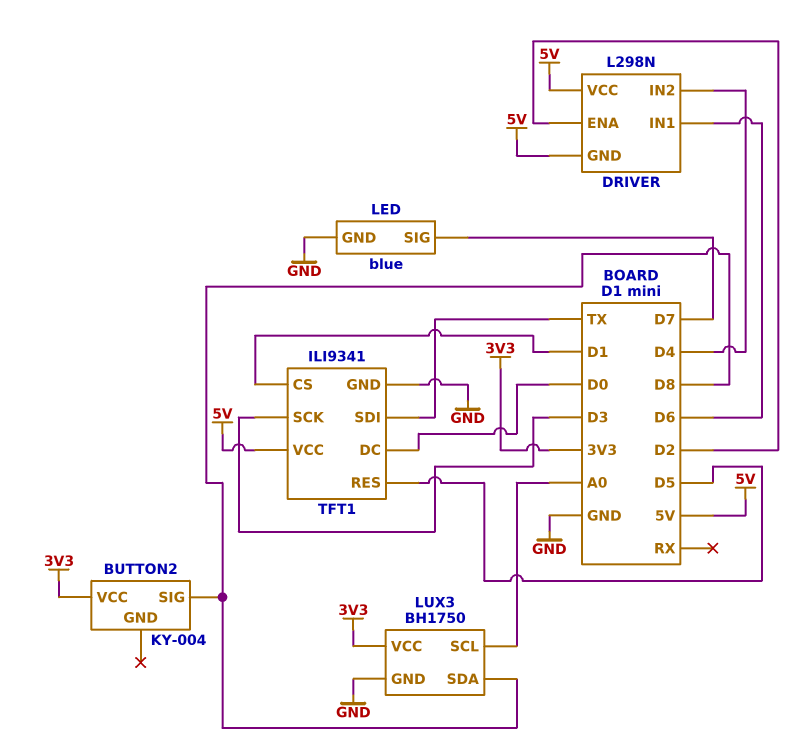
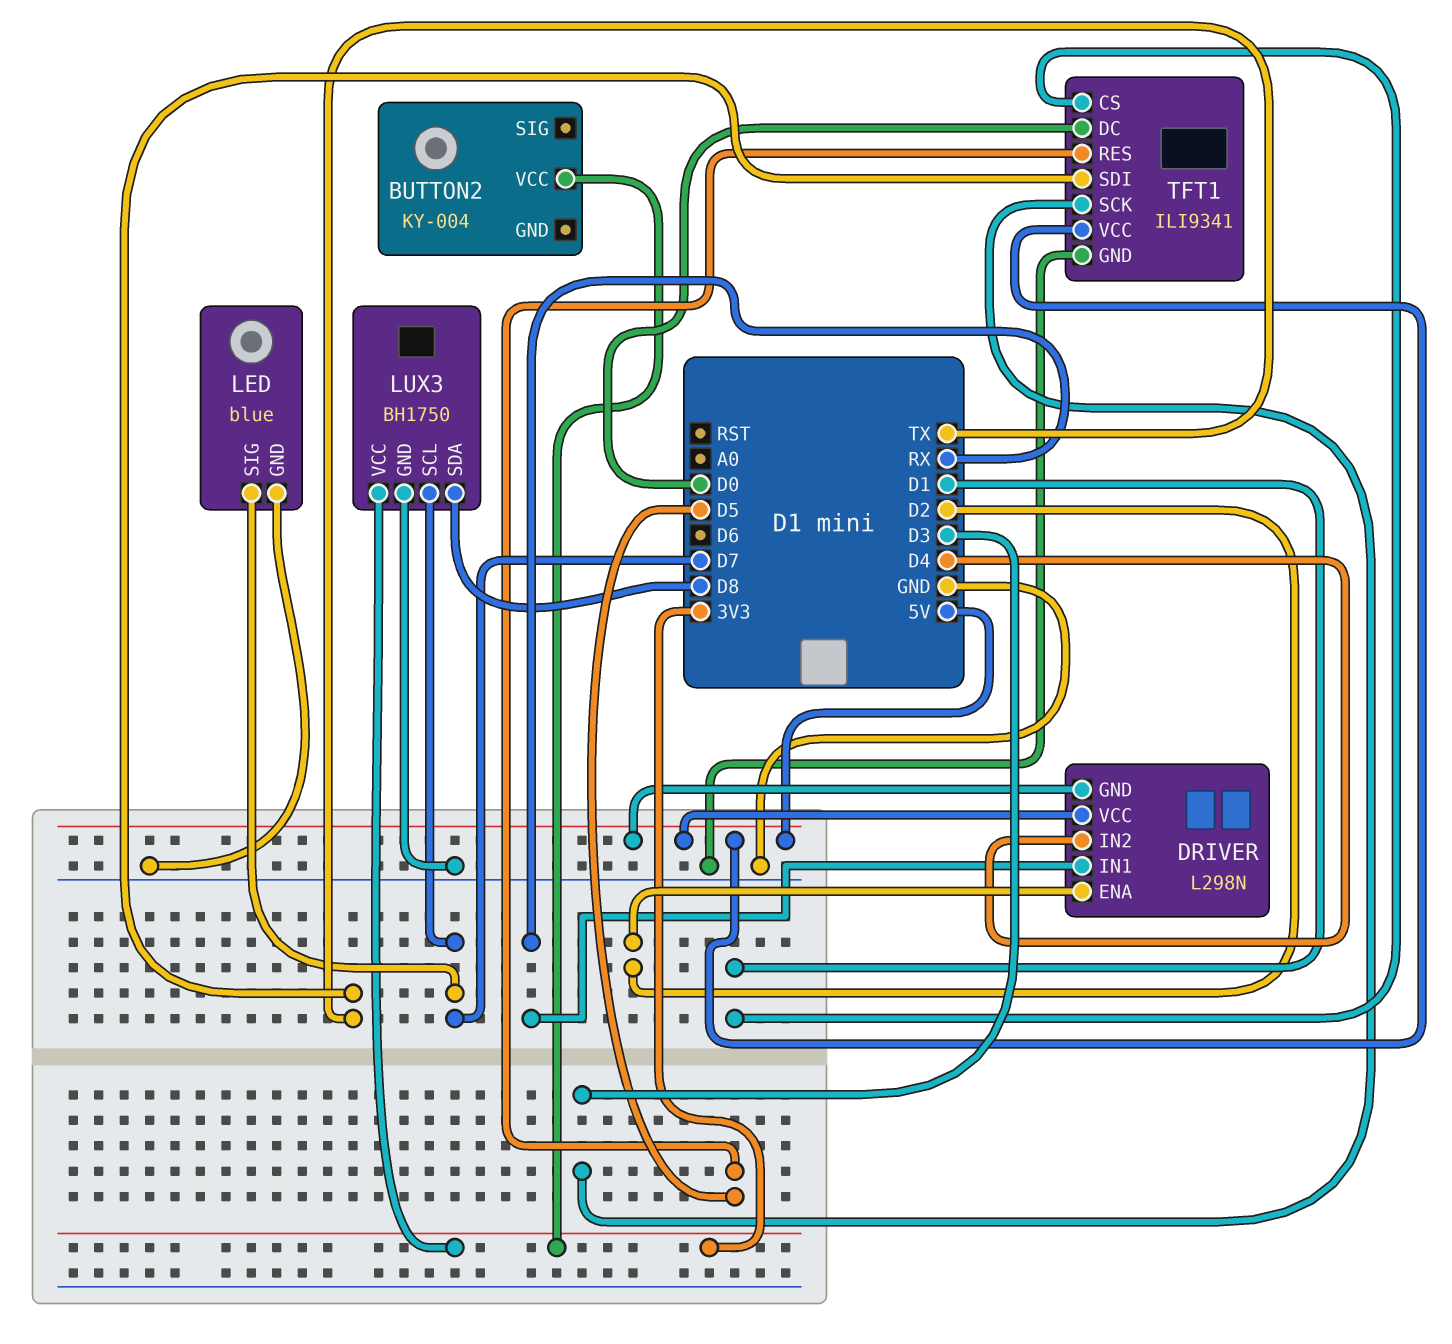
BUTTON2 pin SIG: D8 -> none
DRIVER pin IN1: D6 -> RX
LUX3 pin SCL: A0 -> D7

